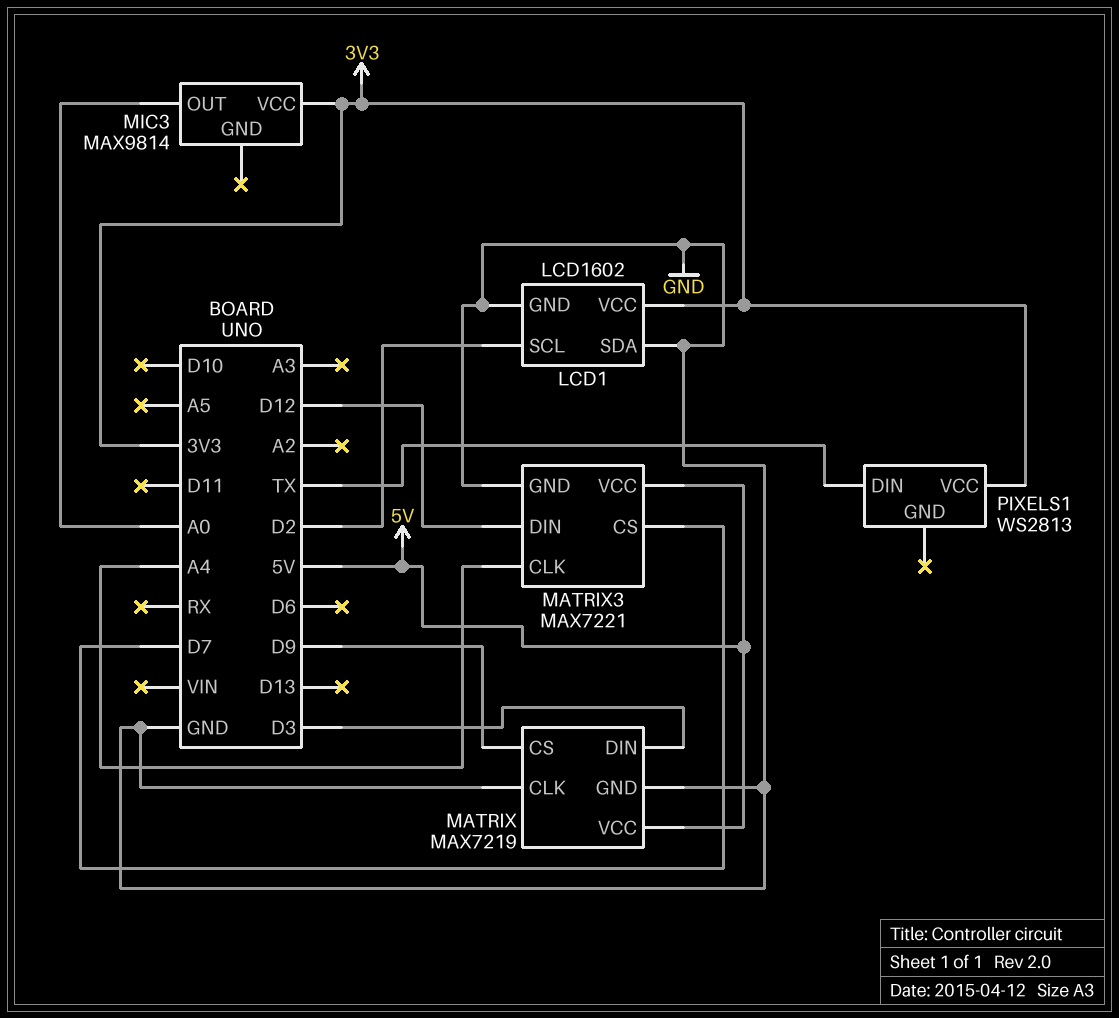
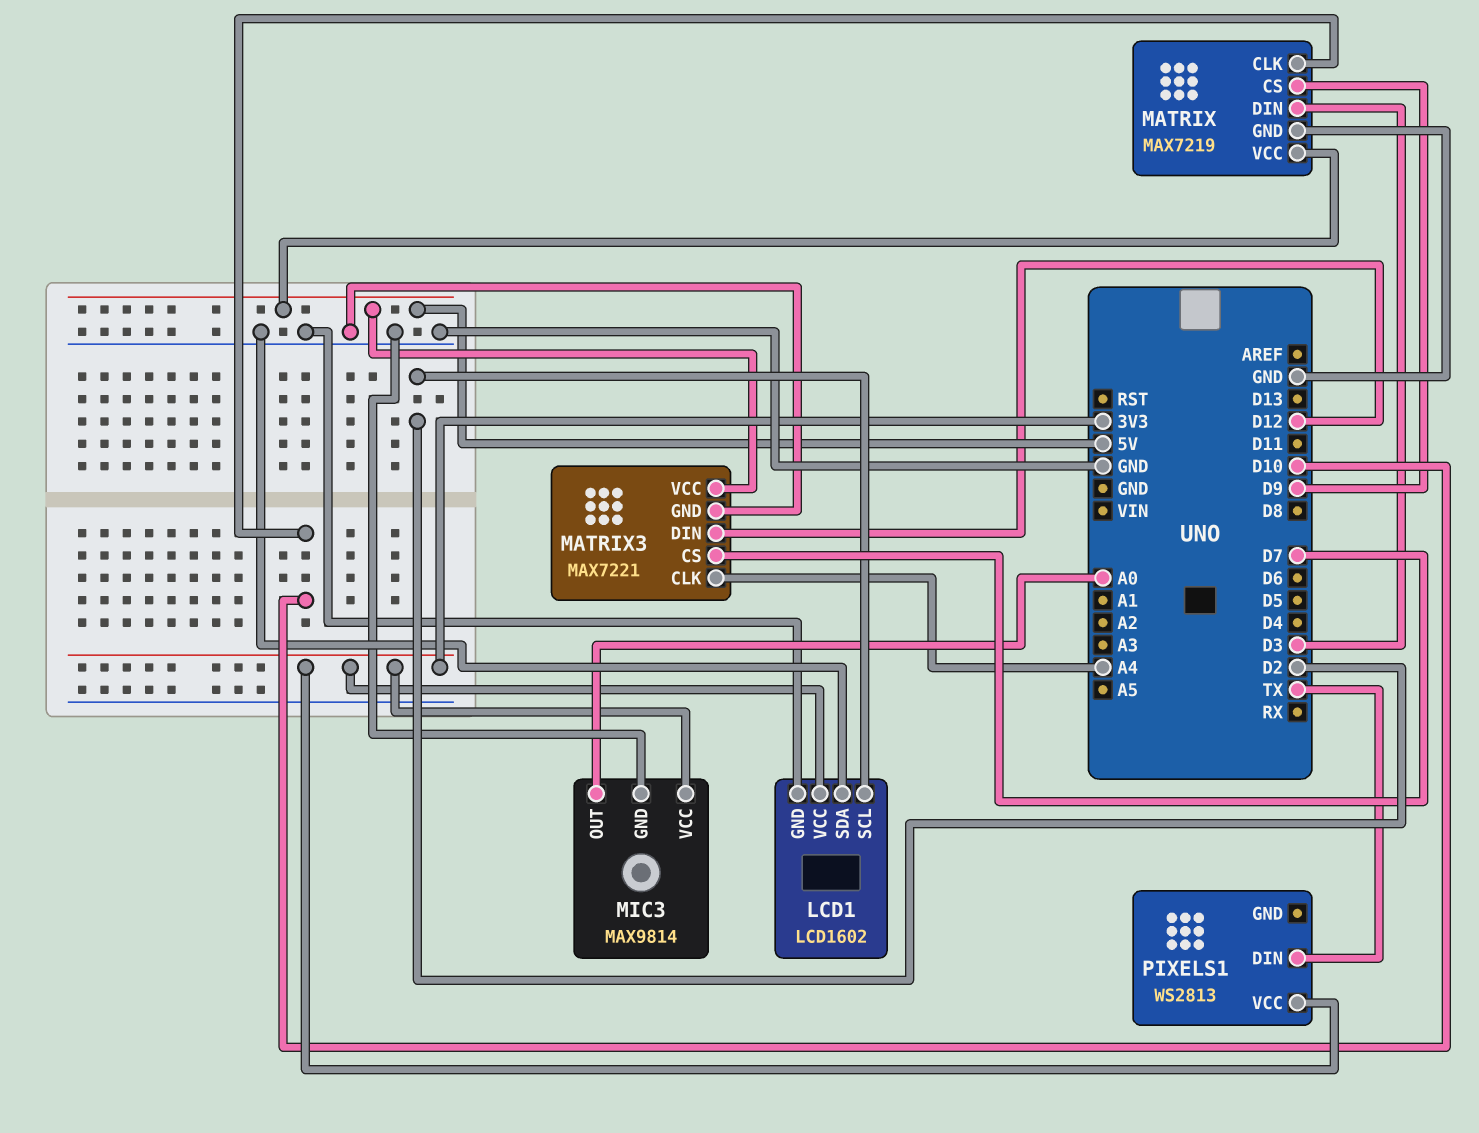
MATRIX pin CLK: GND -> D10
MIC3 pin GND: none -> GND

